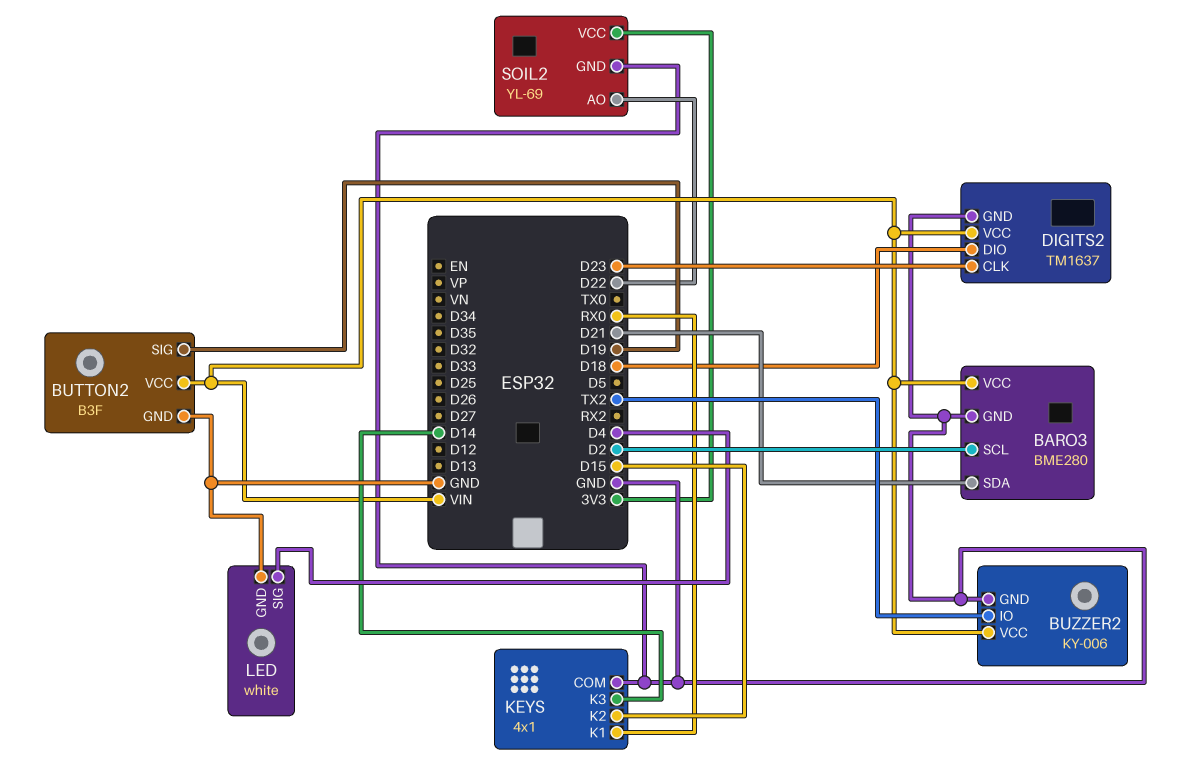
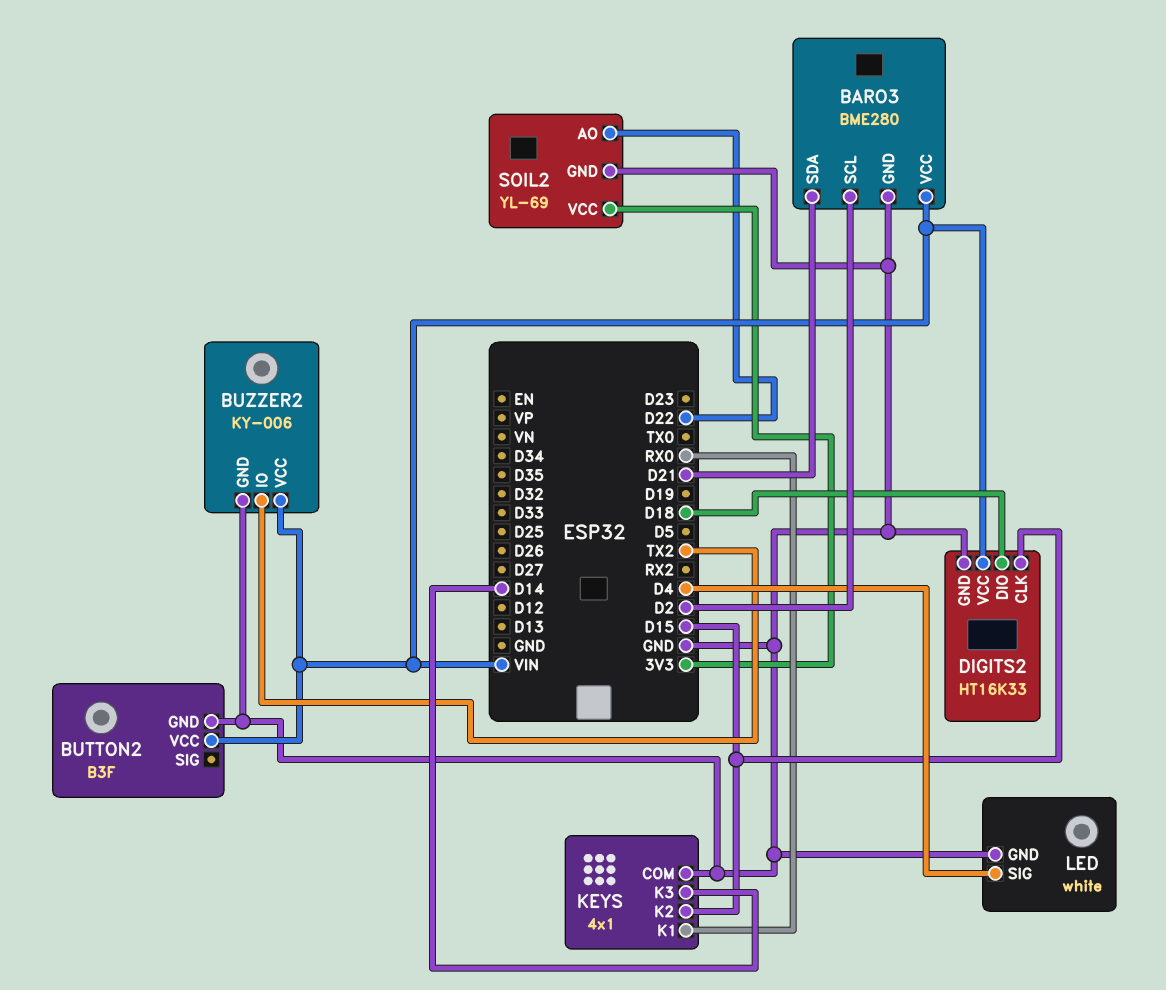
BUTTON2 pin SIG: D19 -> none
DIGITS2: TM1637 -> HT16K33
DIGITS2 pin CLK: D23 -> D15

